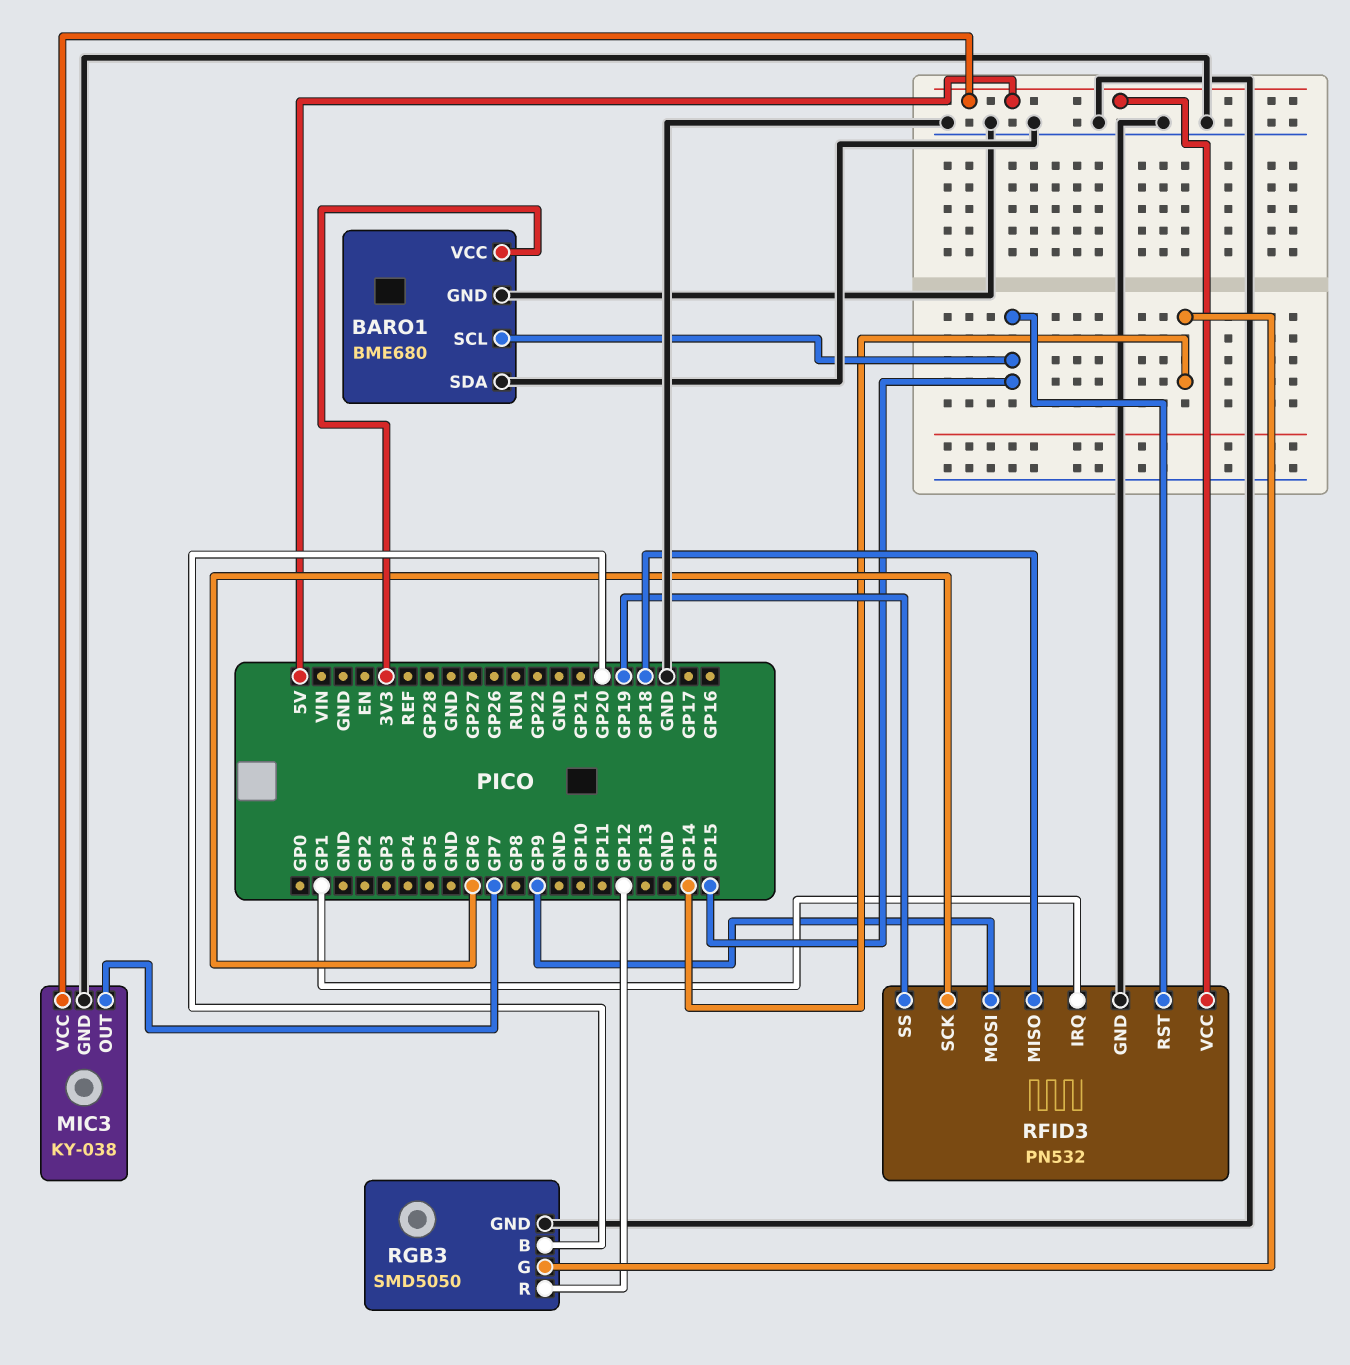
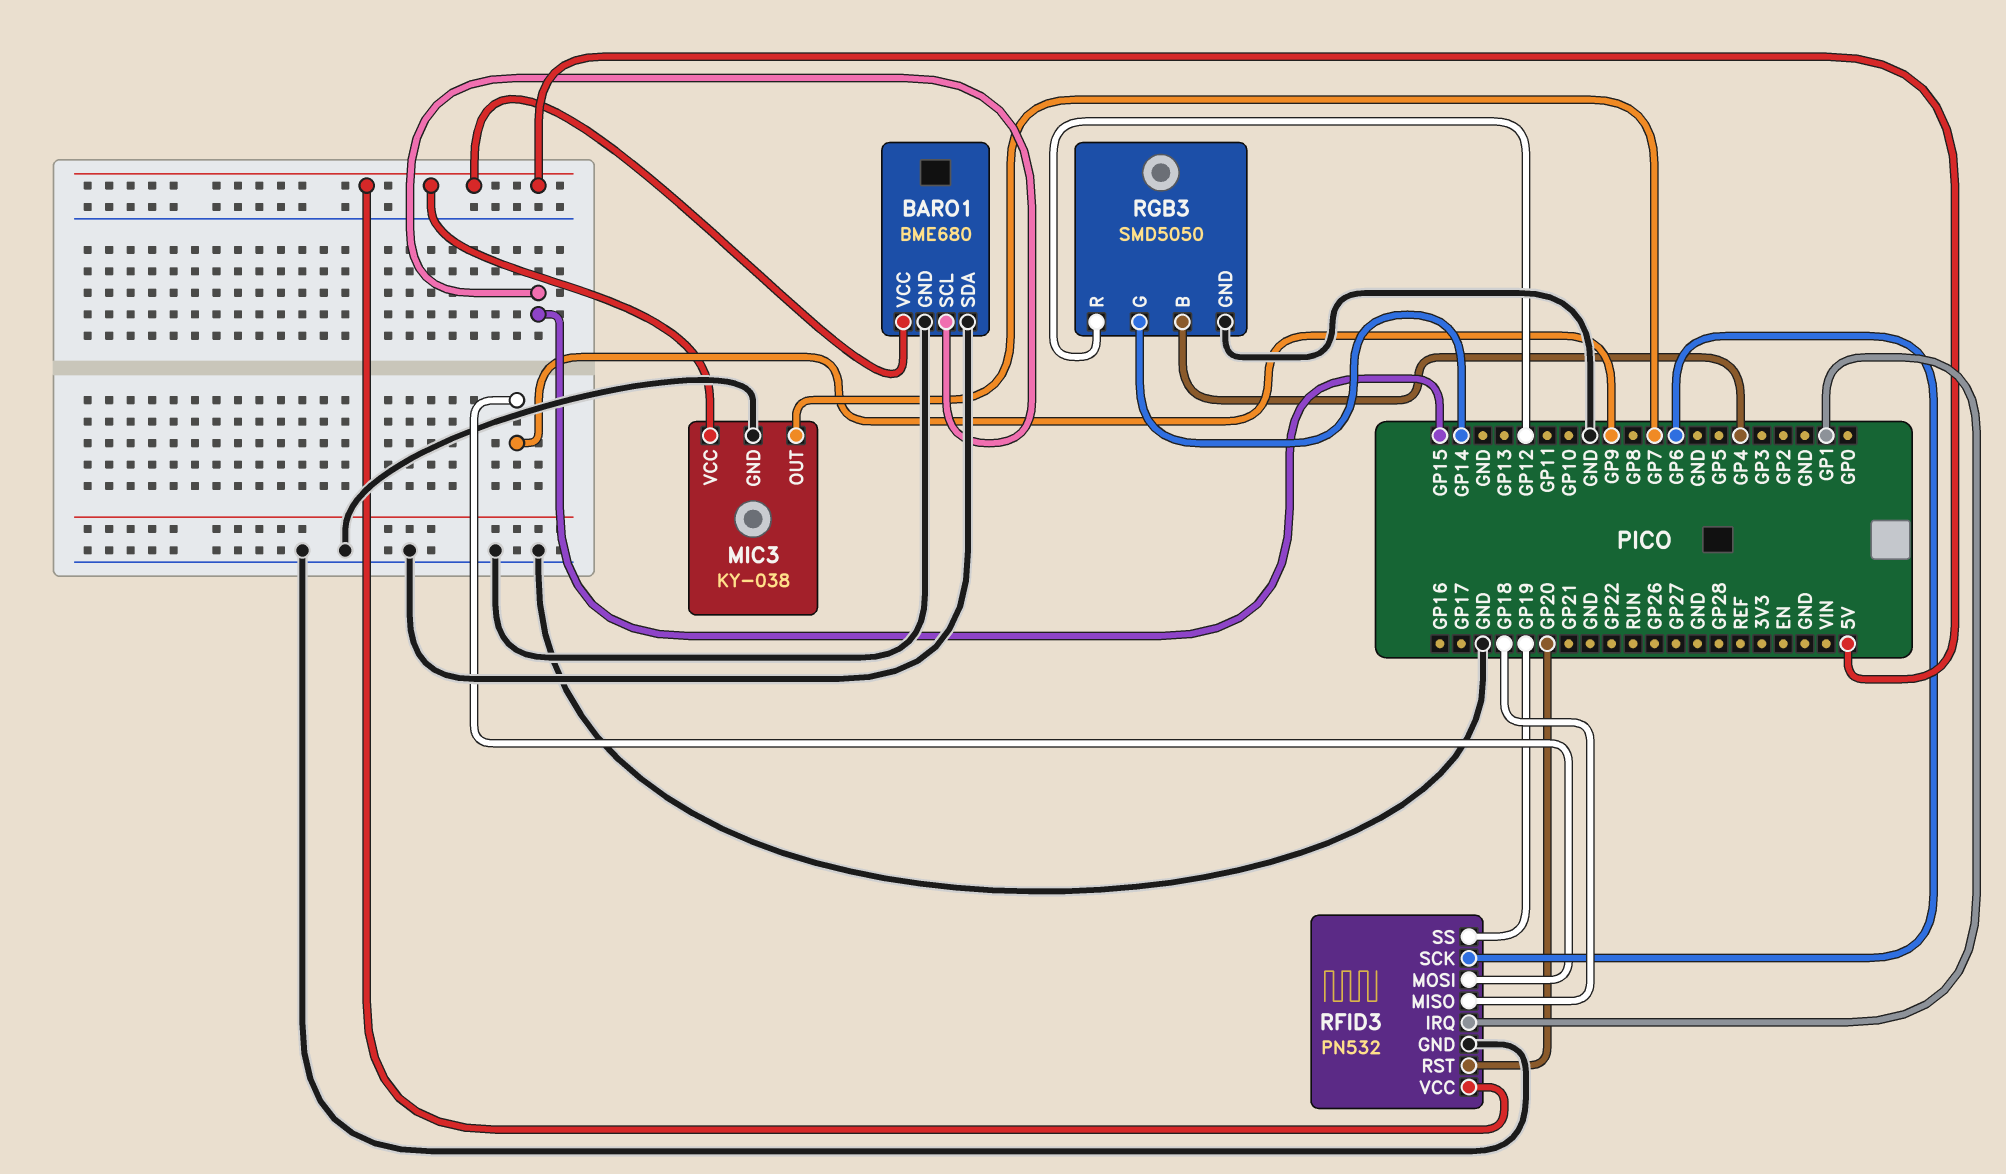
BARO1 pin VCC: 3V3 -> 5V
RFID3 pin RST: GP15 -> GP20
RGB3 pin B: GP20 -> GP4

